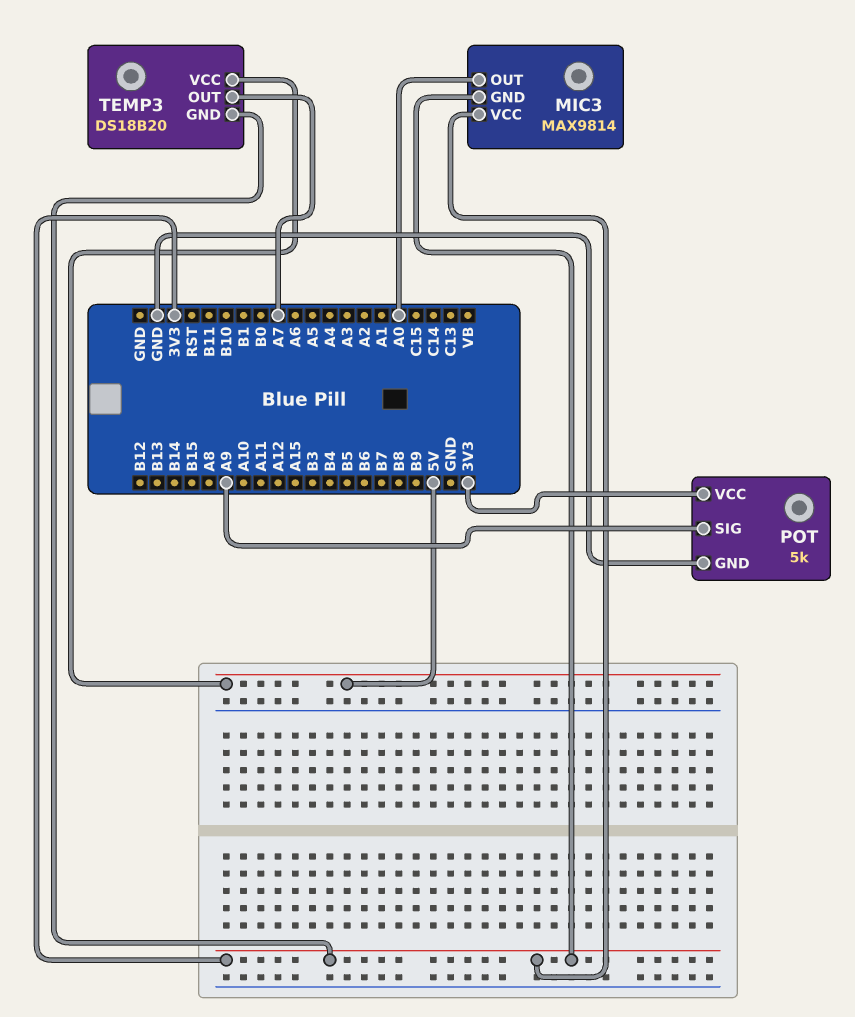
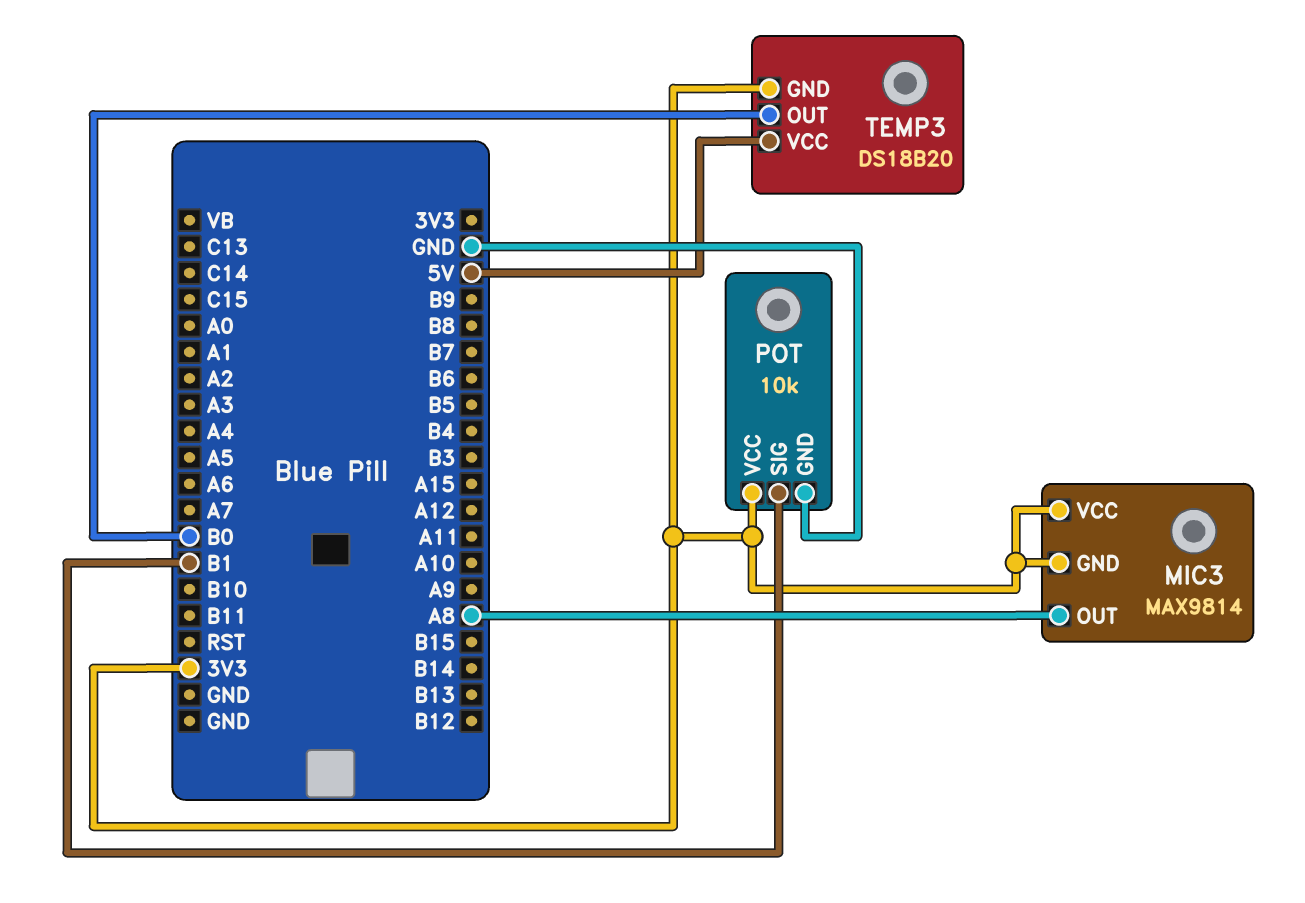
MIC3 pin OUT: A0 -> A8
POT: 5k -> 10k
POT pin SIG: A9 -> B1
TEMP3 pin OUT: A7 -> B0

